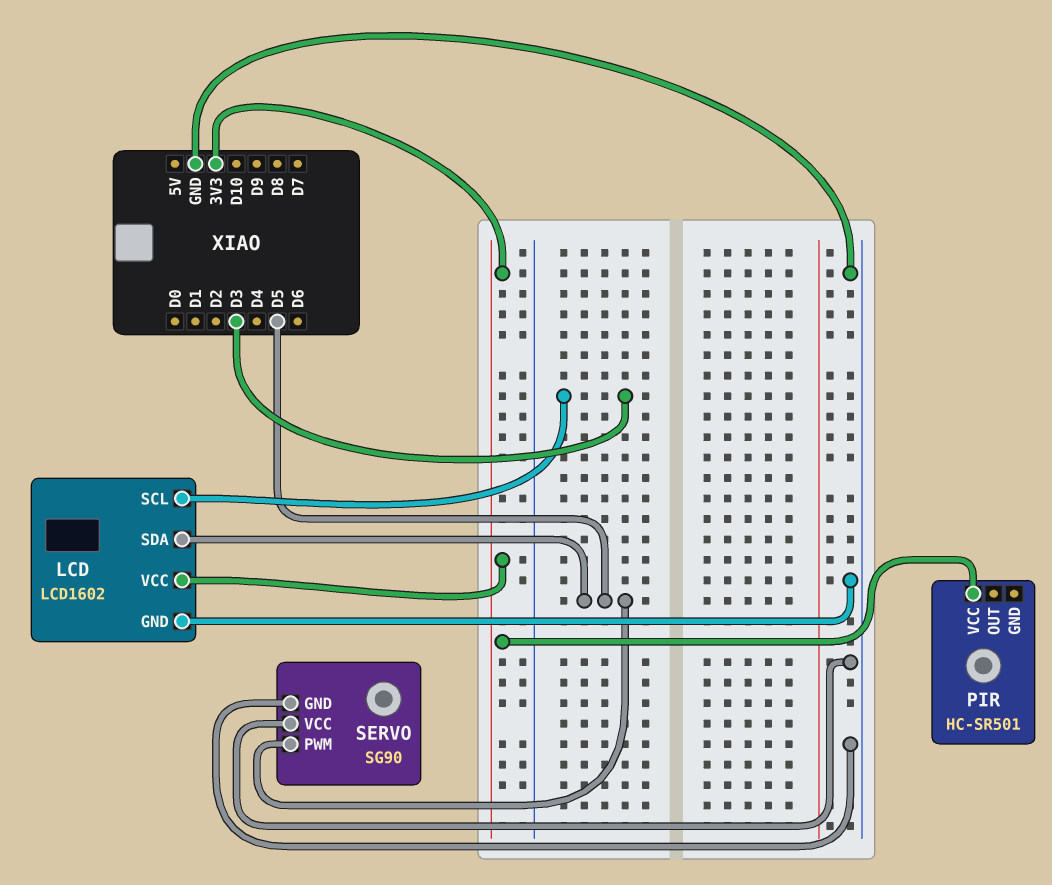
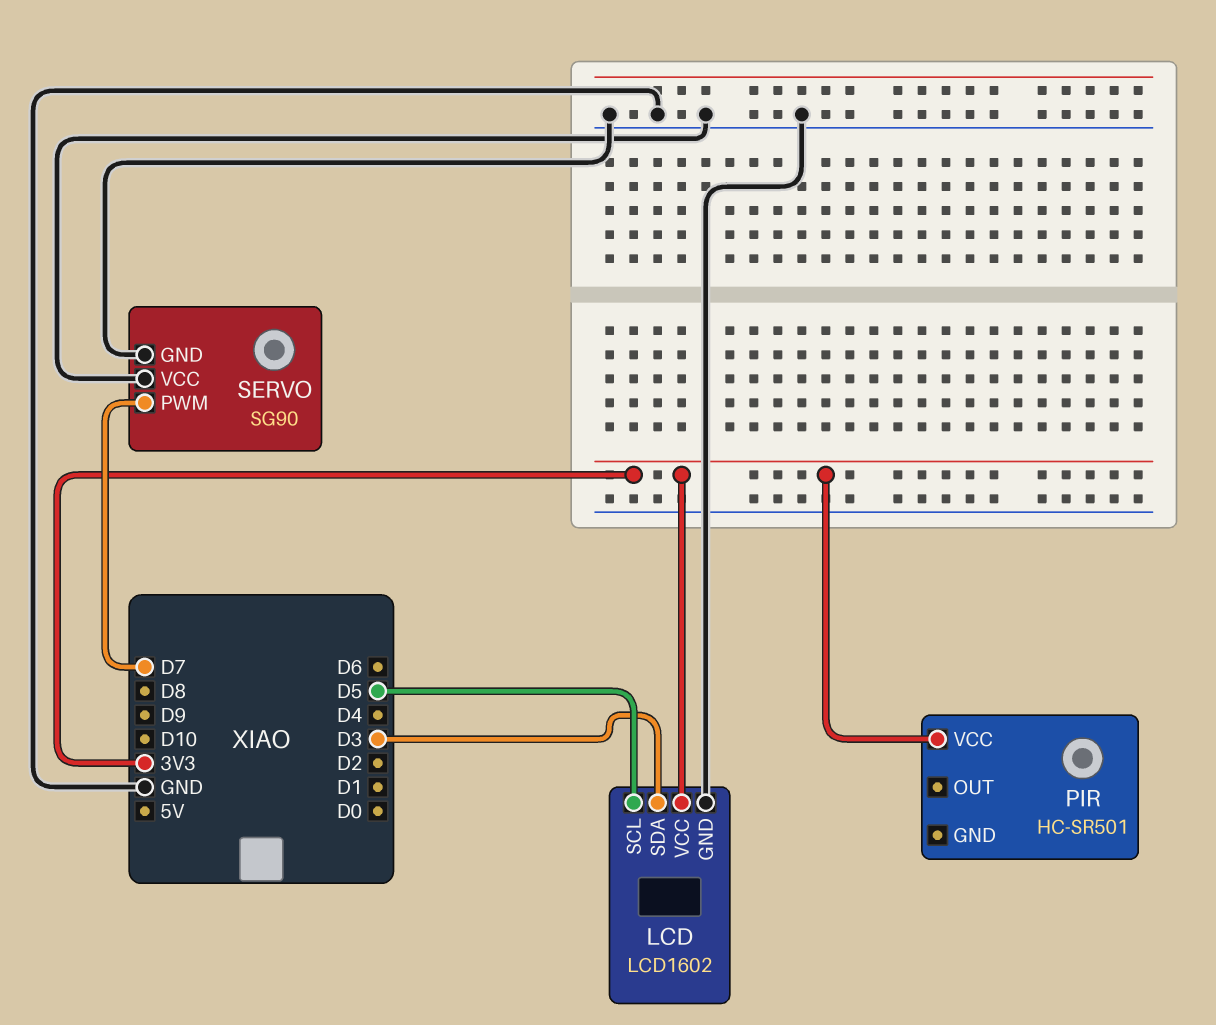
LCD pin SCL: D3 -> D5
LCD pin SDA: D5 -> D3
SERVO pin PWM: D5 -> D7

